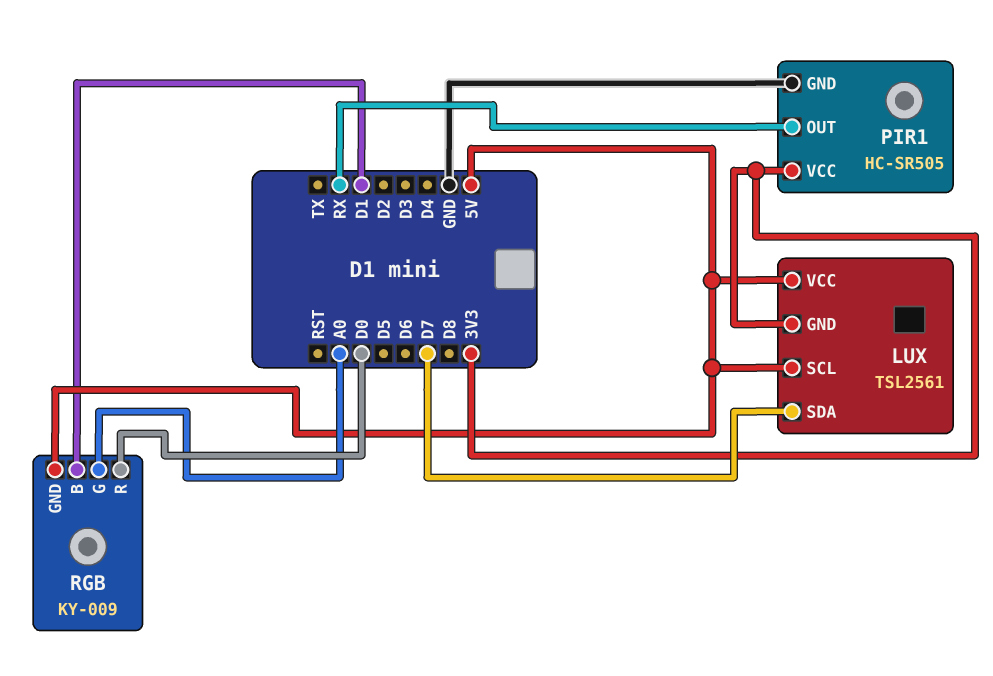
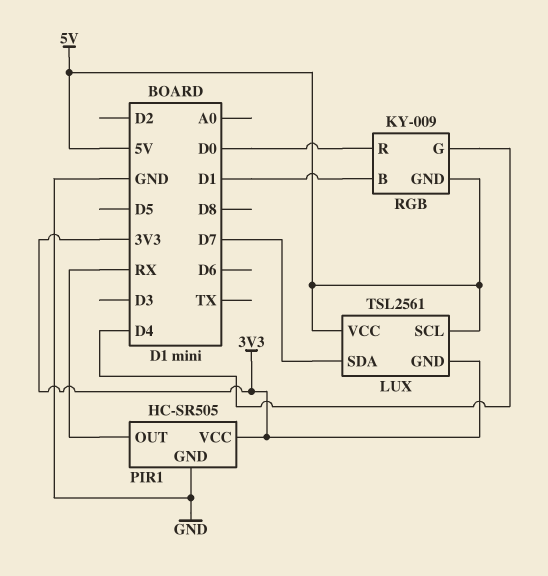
RGB pin G: A0 -> D4

